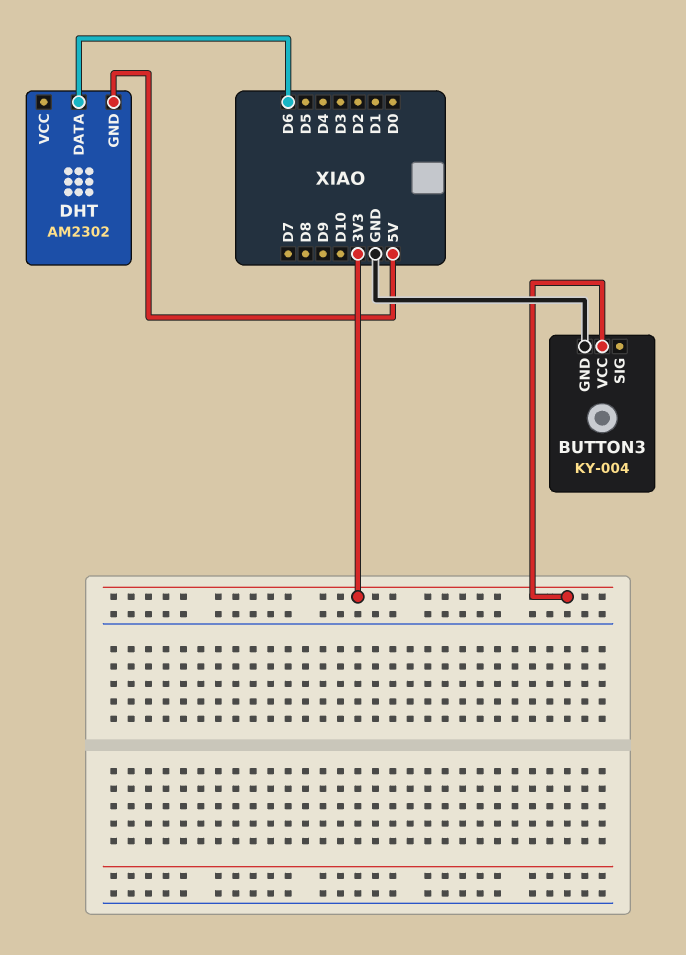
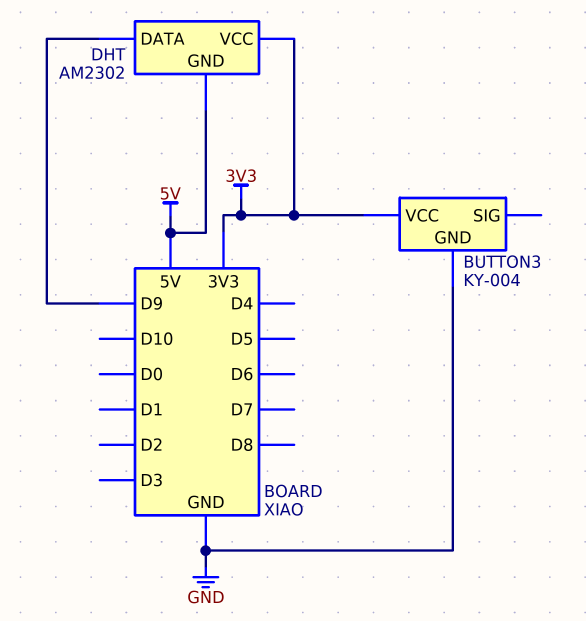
DHT pin DATA: D6 -> D9
DHT pin VCC: none -> 3V3

